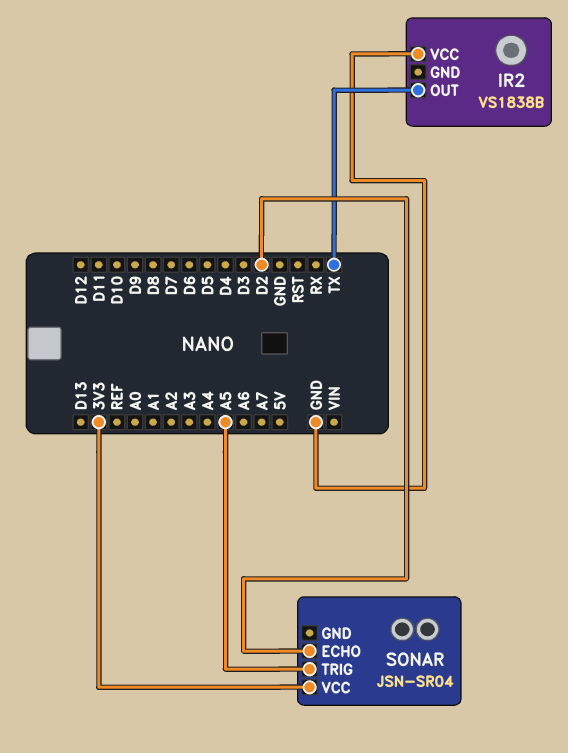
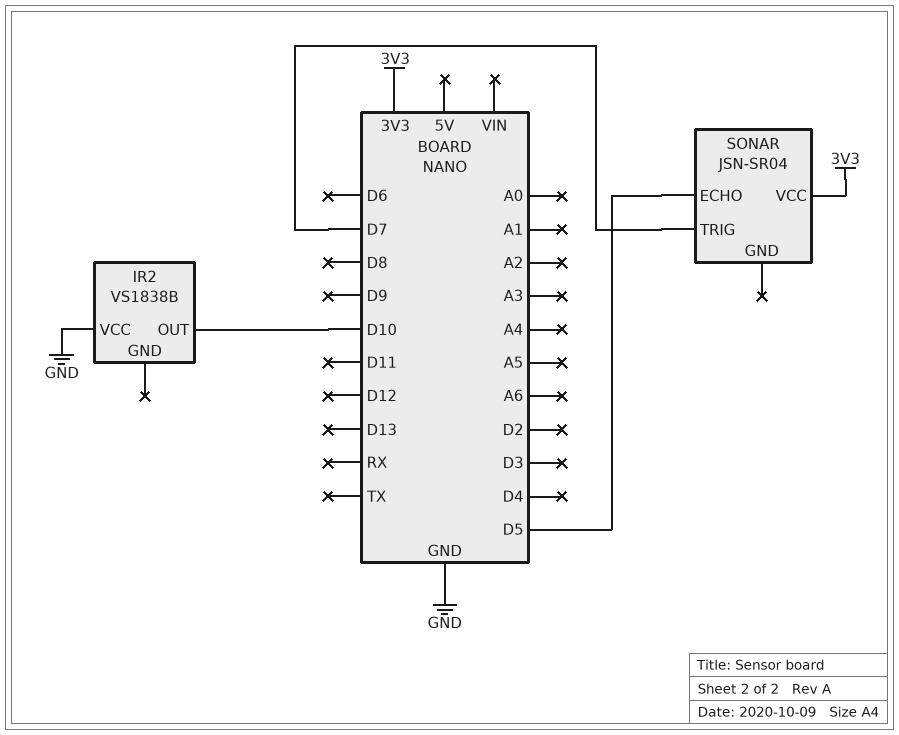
IR2 pin OUT: TX -> D10
SONAR pin ECHO: D2 -> D5
SONAR pin TRIG: A5 -> D7

